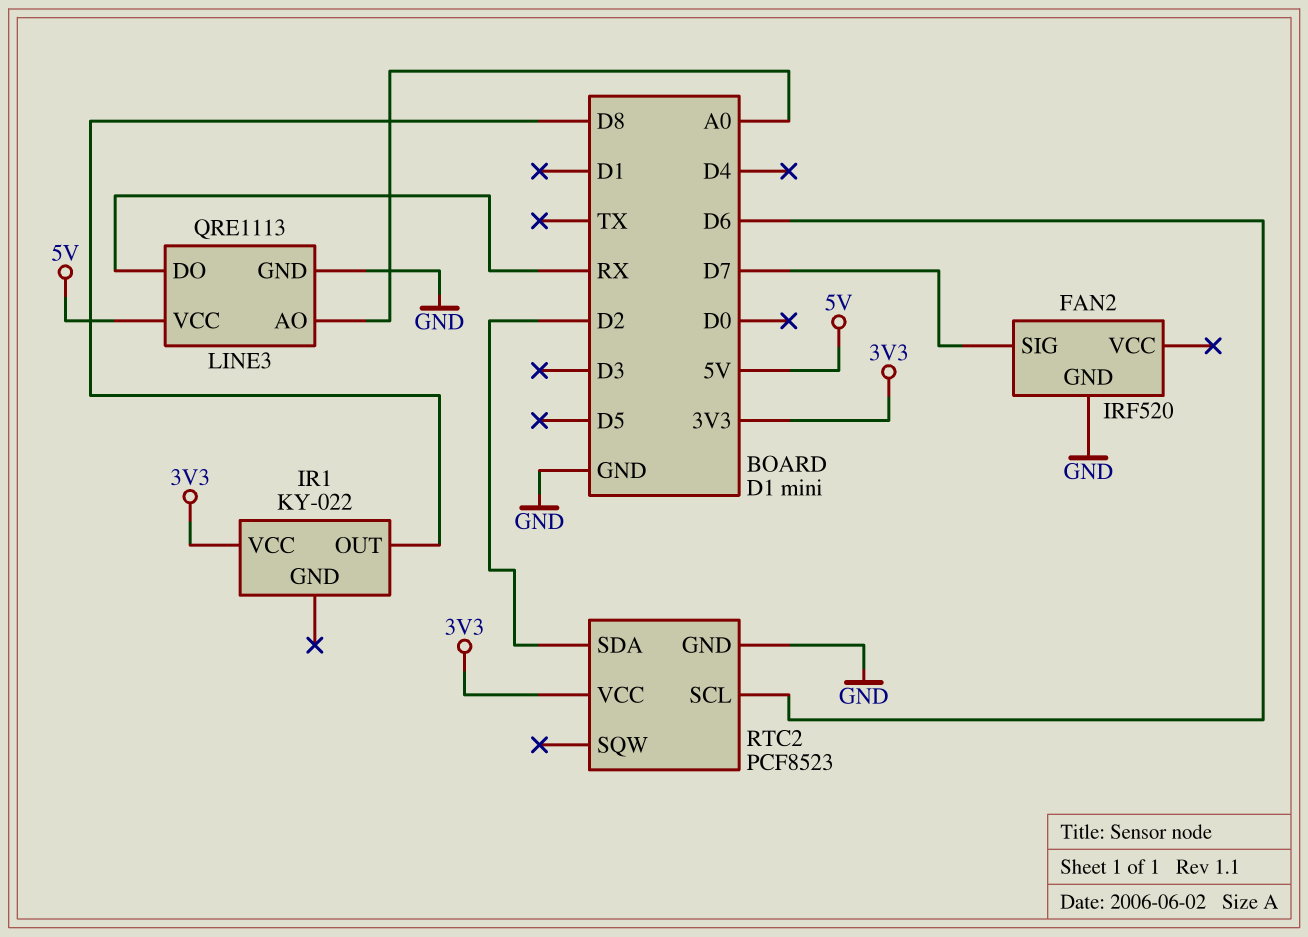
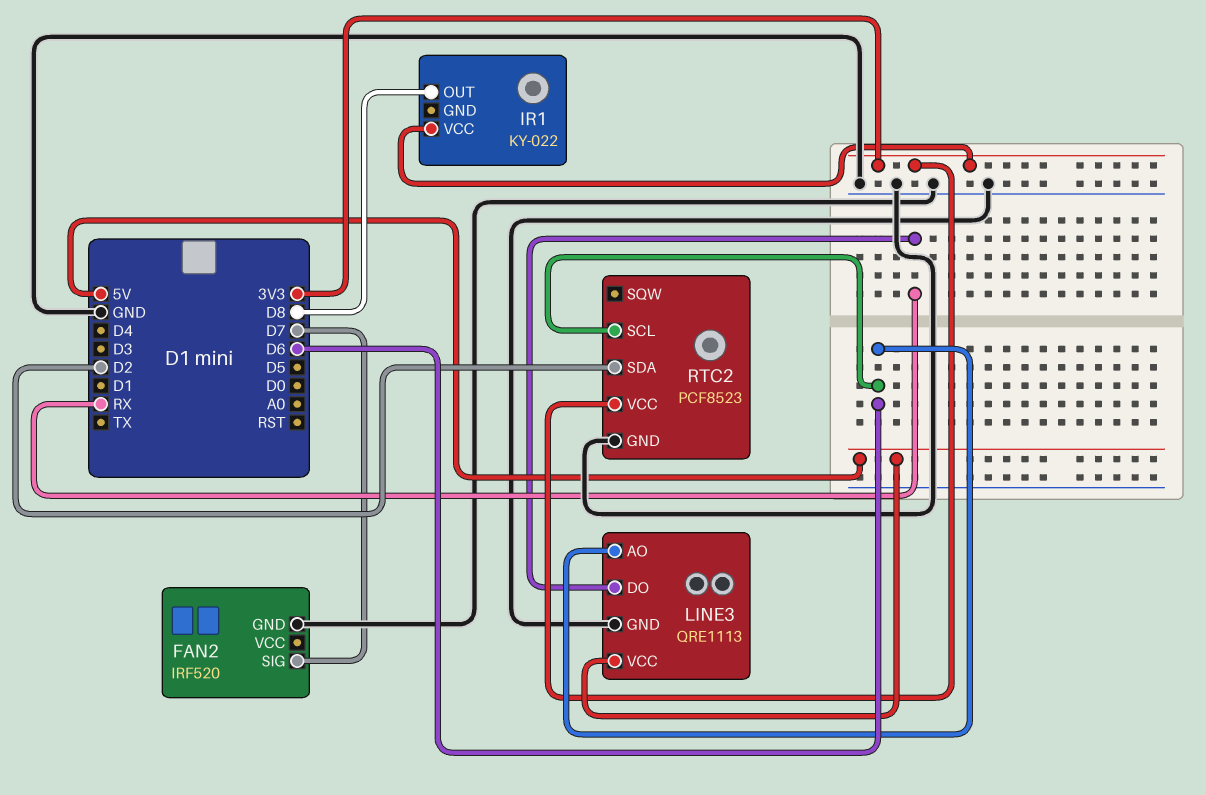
LINE3 pin AO: A0 -> D6

